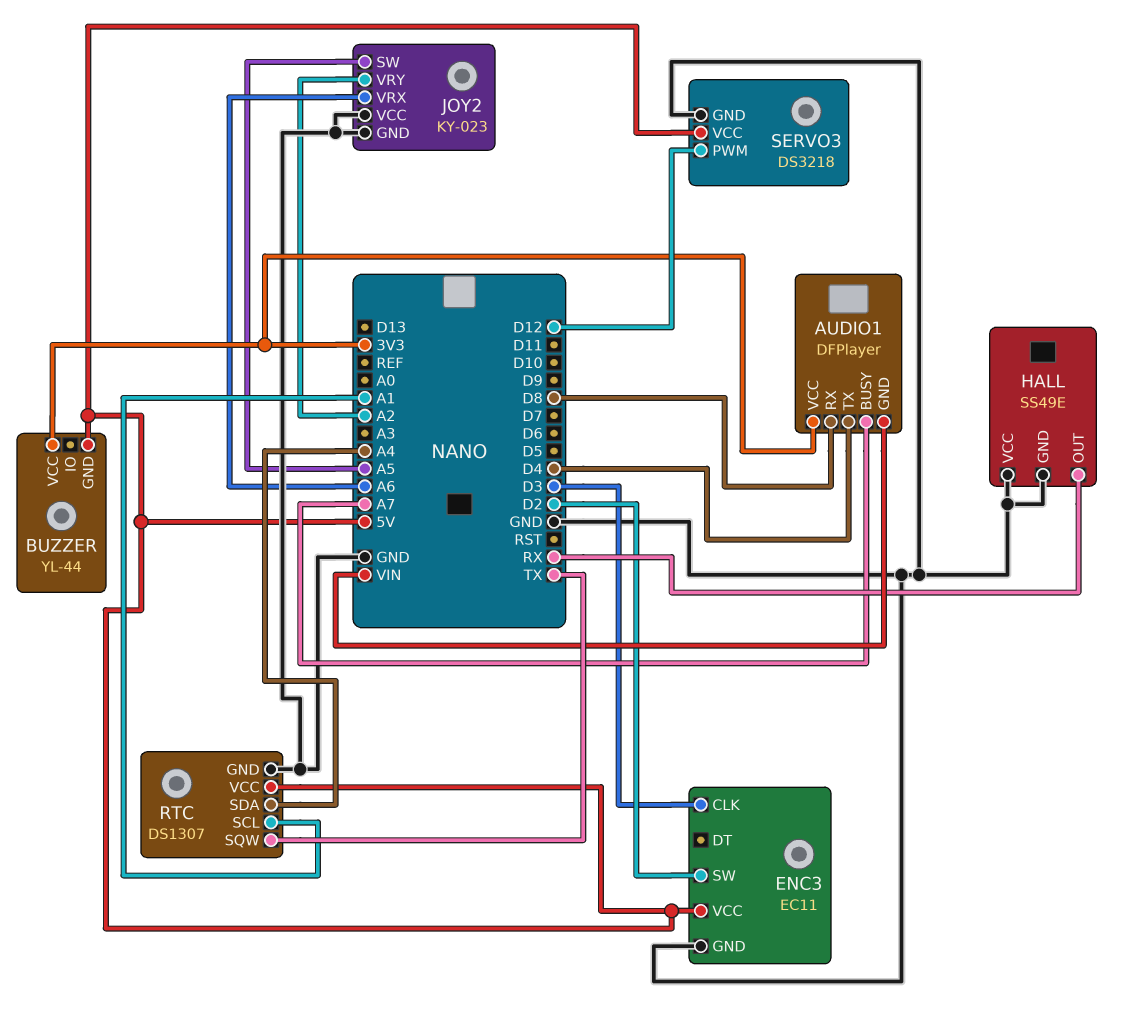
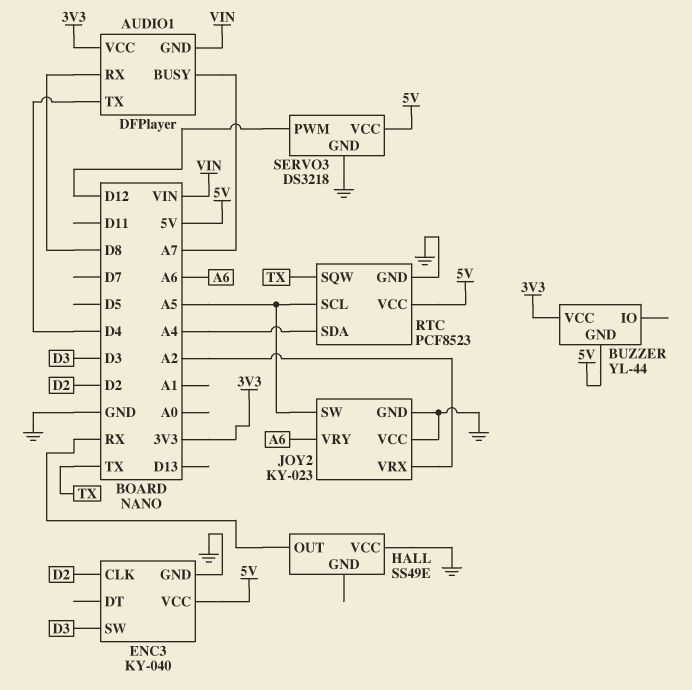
ENC3: EC11 -> KY-040
ENC3 pin CLK: D3 -> D2
ENC3 pin SW: D2 -> D3
HALL pin GND: GND -> none
JOY2 pin VRX: A6 -> A2
JOY2 pin VRY: A2 -> A6
RTC: DS1307 -> PCF8523
RTC pin SCL: A1 -> A5

